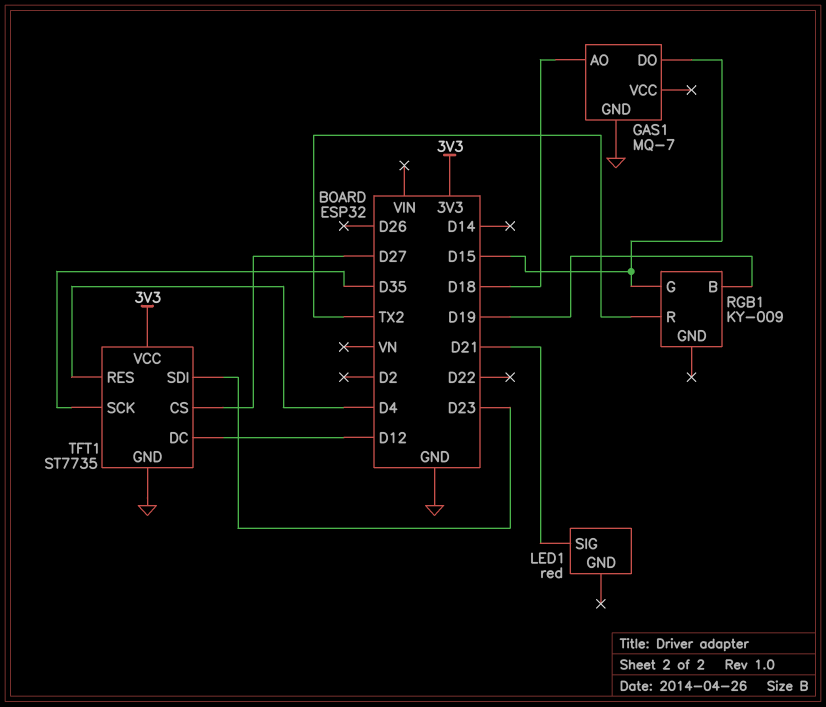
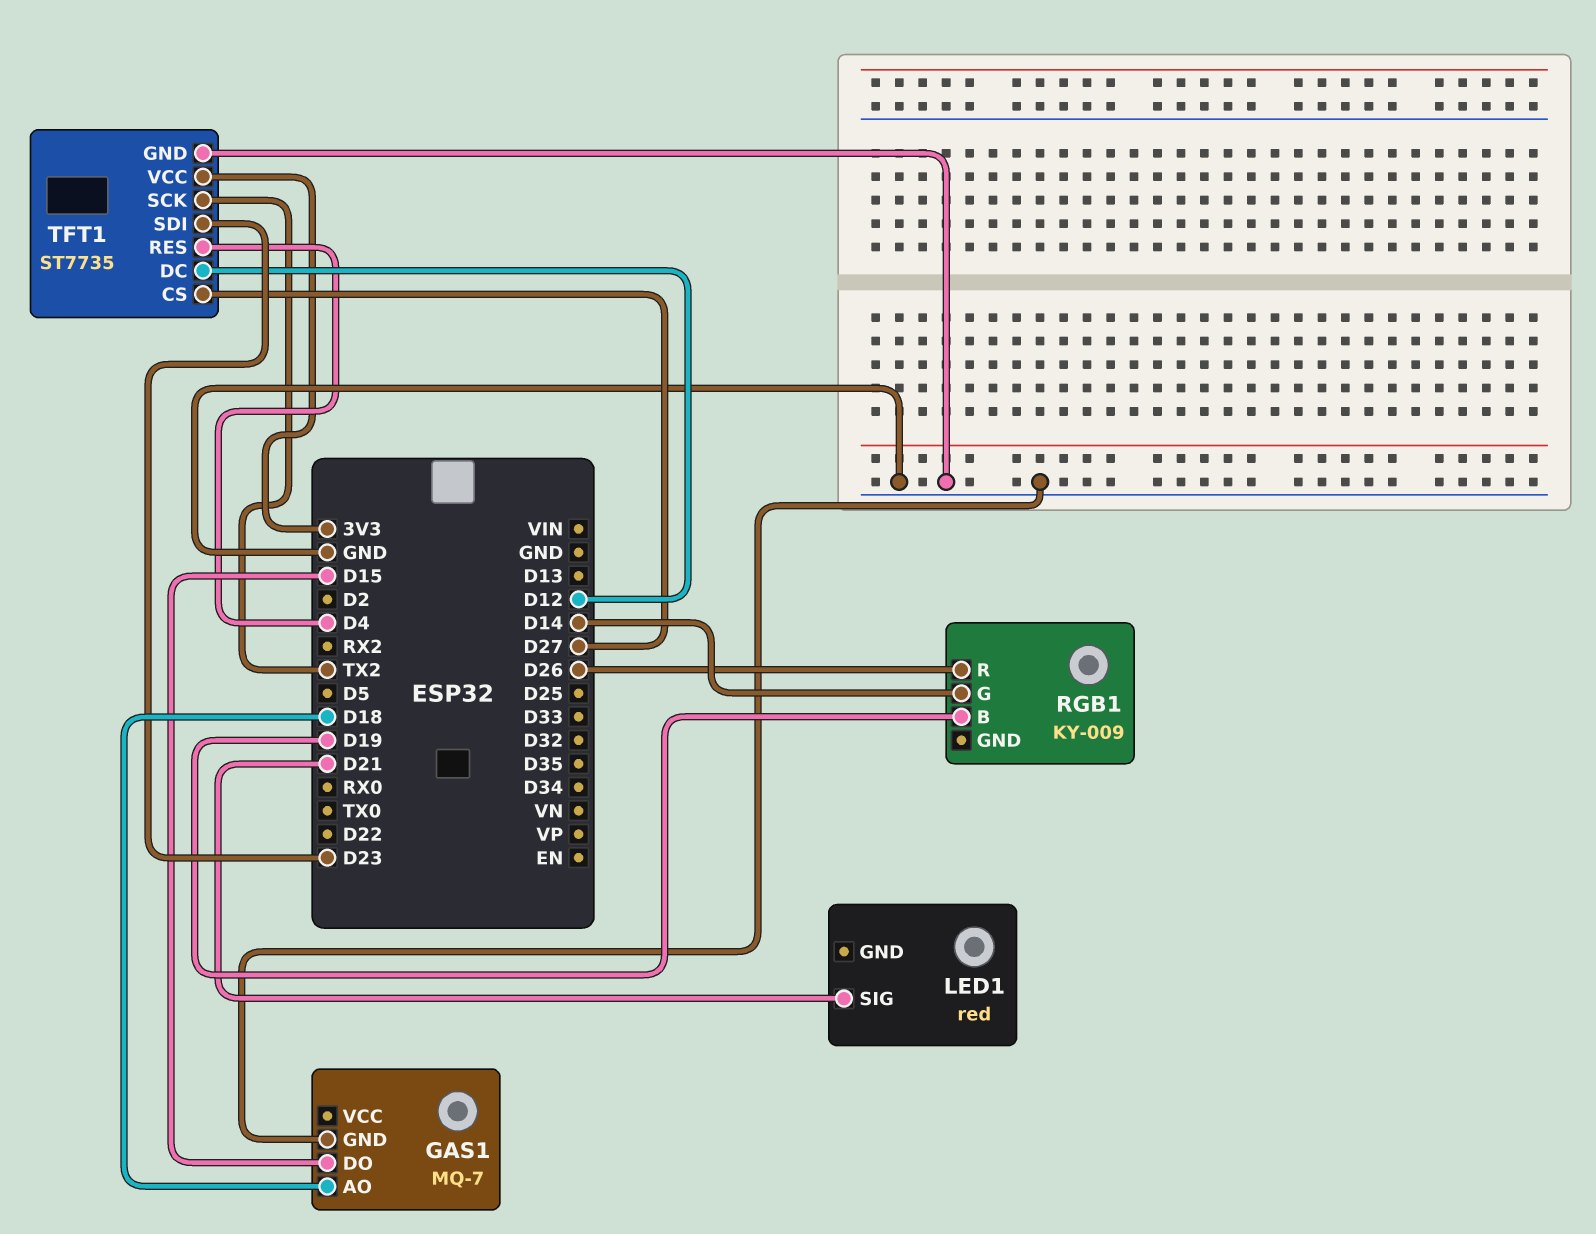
RGB1 pin G: D15 -> D14
RGB1 pin R: TX2 -> D26
TFT1 pin SCK: D35 -> TX2

